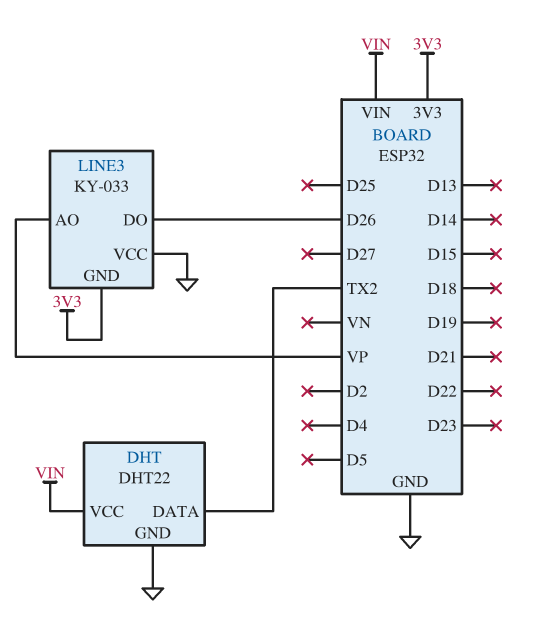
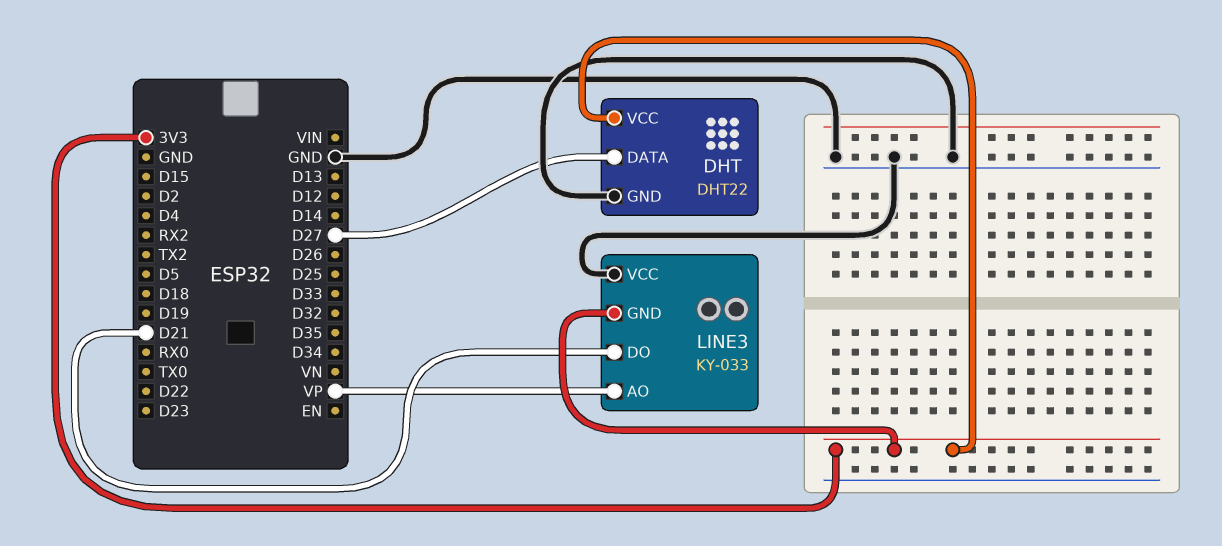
DHT pin DATA: TX2 -> D27
DHT pin VCC: VIN -> 3V3
LINE3 pin DO: D26 -> D21

